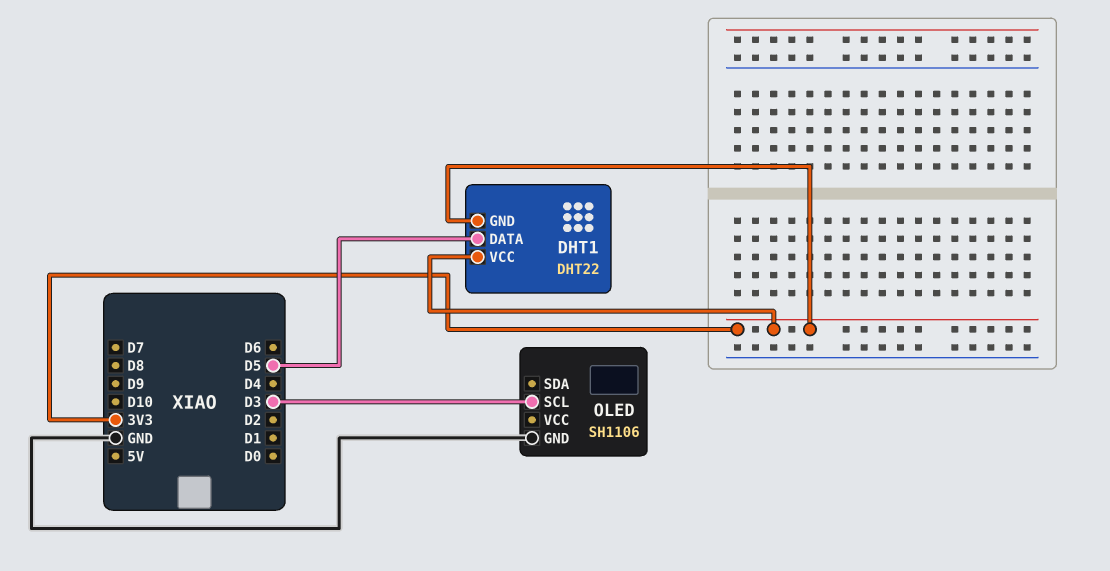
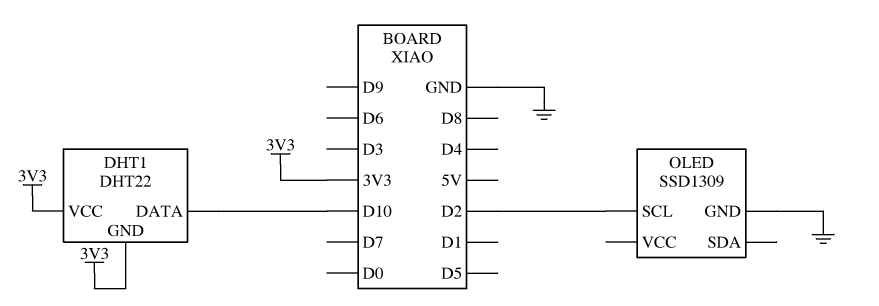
DHT1 pin DATA: D5 -> D10
OLED: SH1106 -> SSD1309
OLED pin SCL: D3 -> D2

